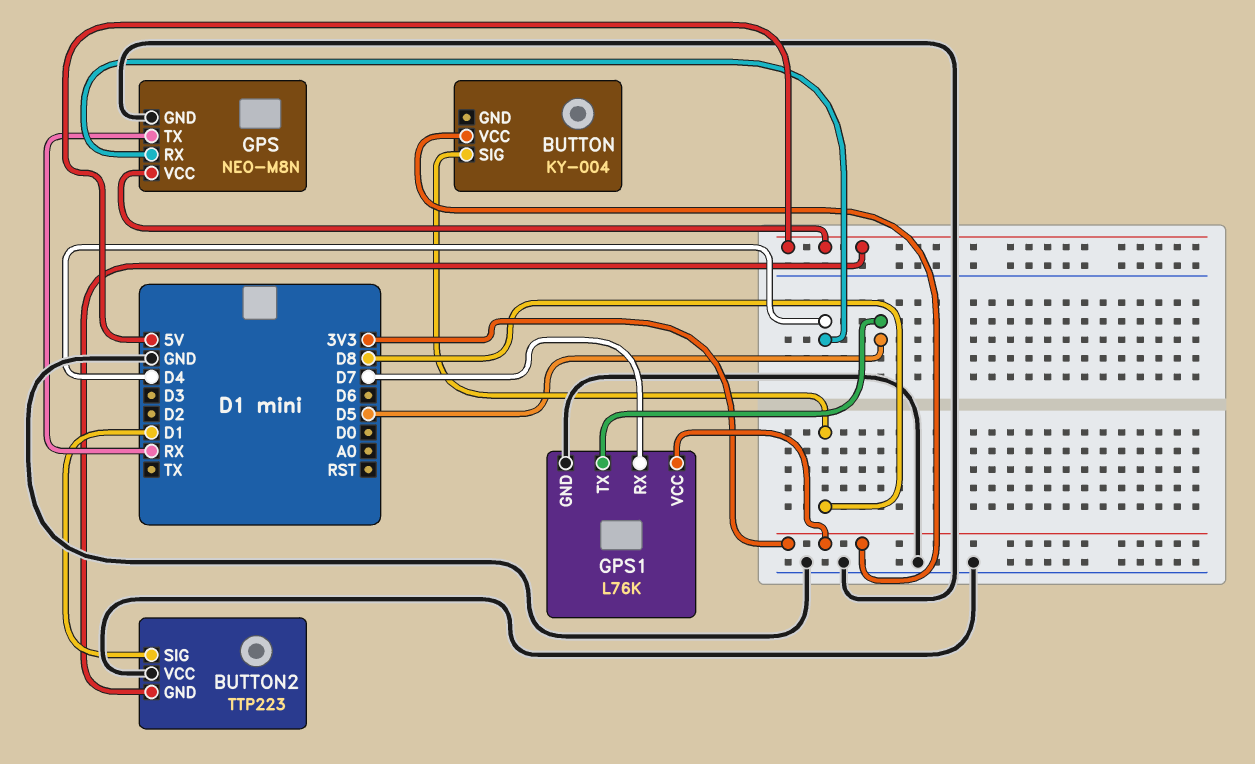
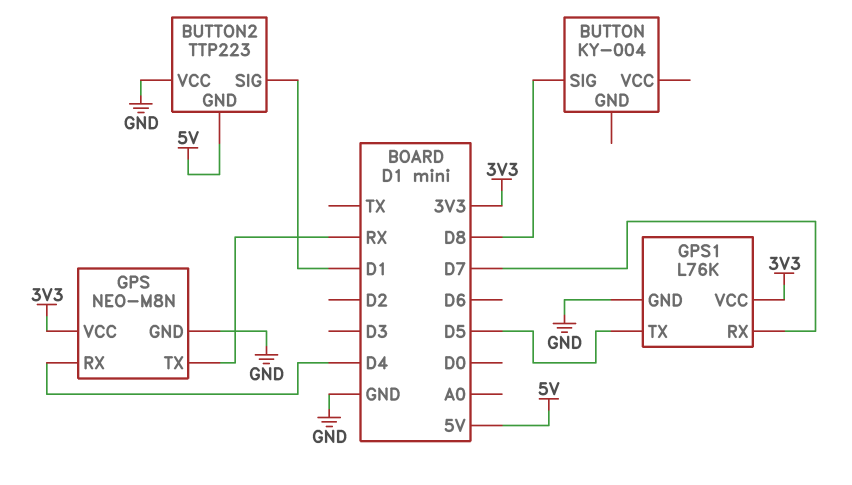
BUTTON pin VCC: 3V3 -> none
GPS pin VCC: 5V -> 3V3

